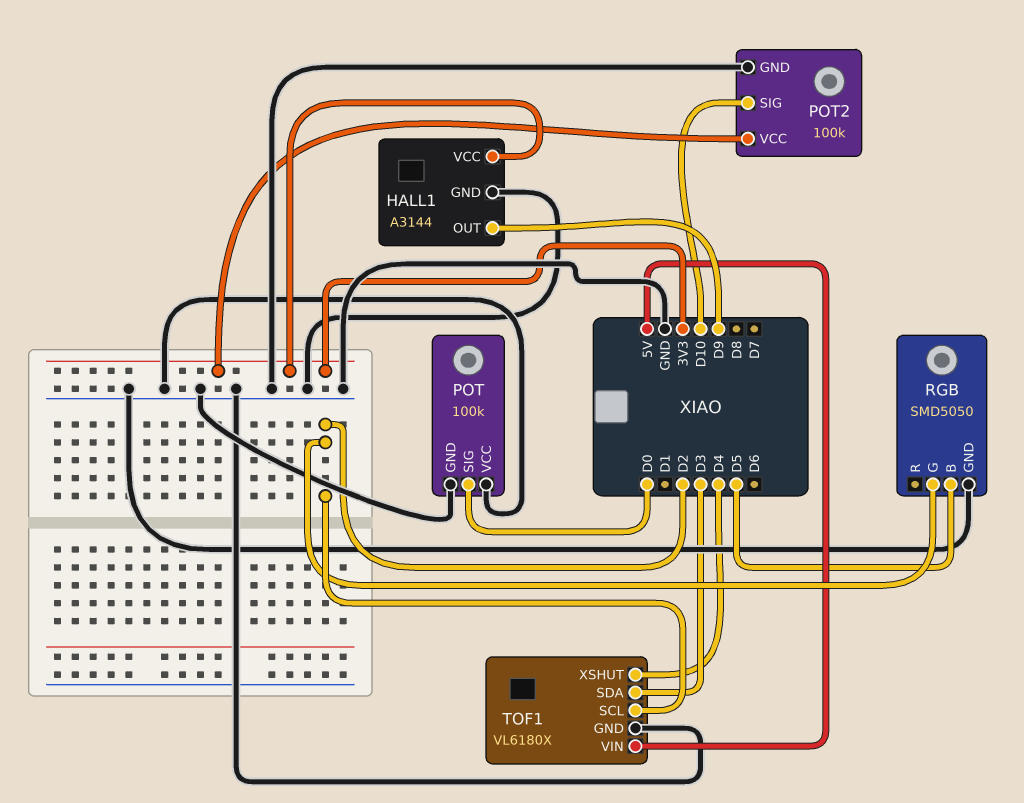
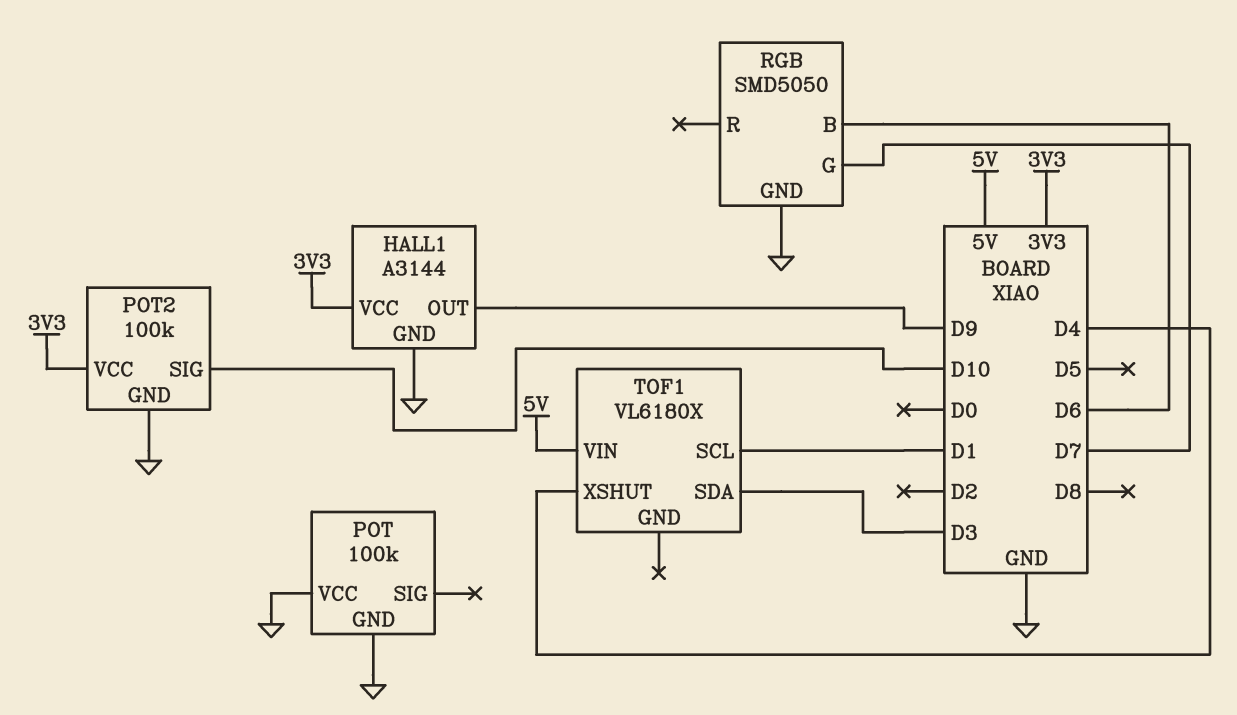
POT pin SIG: D0 -> none
RGB pin B: D5 -> D6
RGB pin G: D2 -> D7
TOF1 pin GND: GND -> none
TOF1 pin SCL: D2 -> D1

